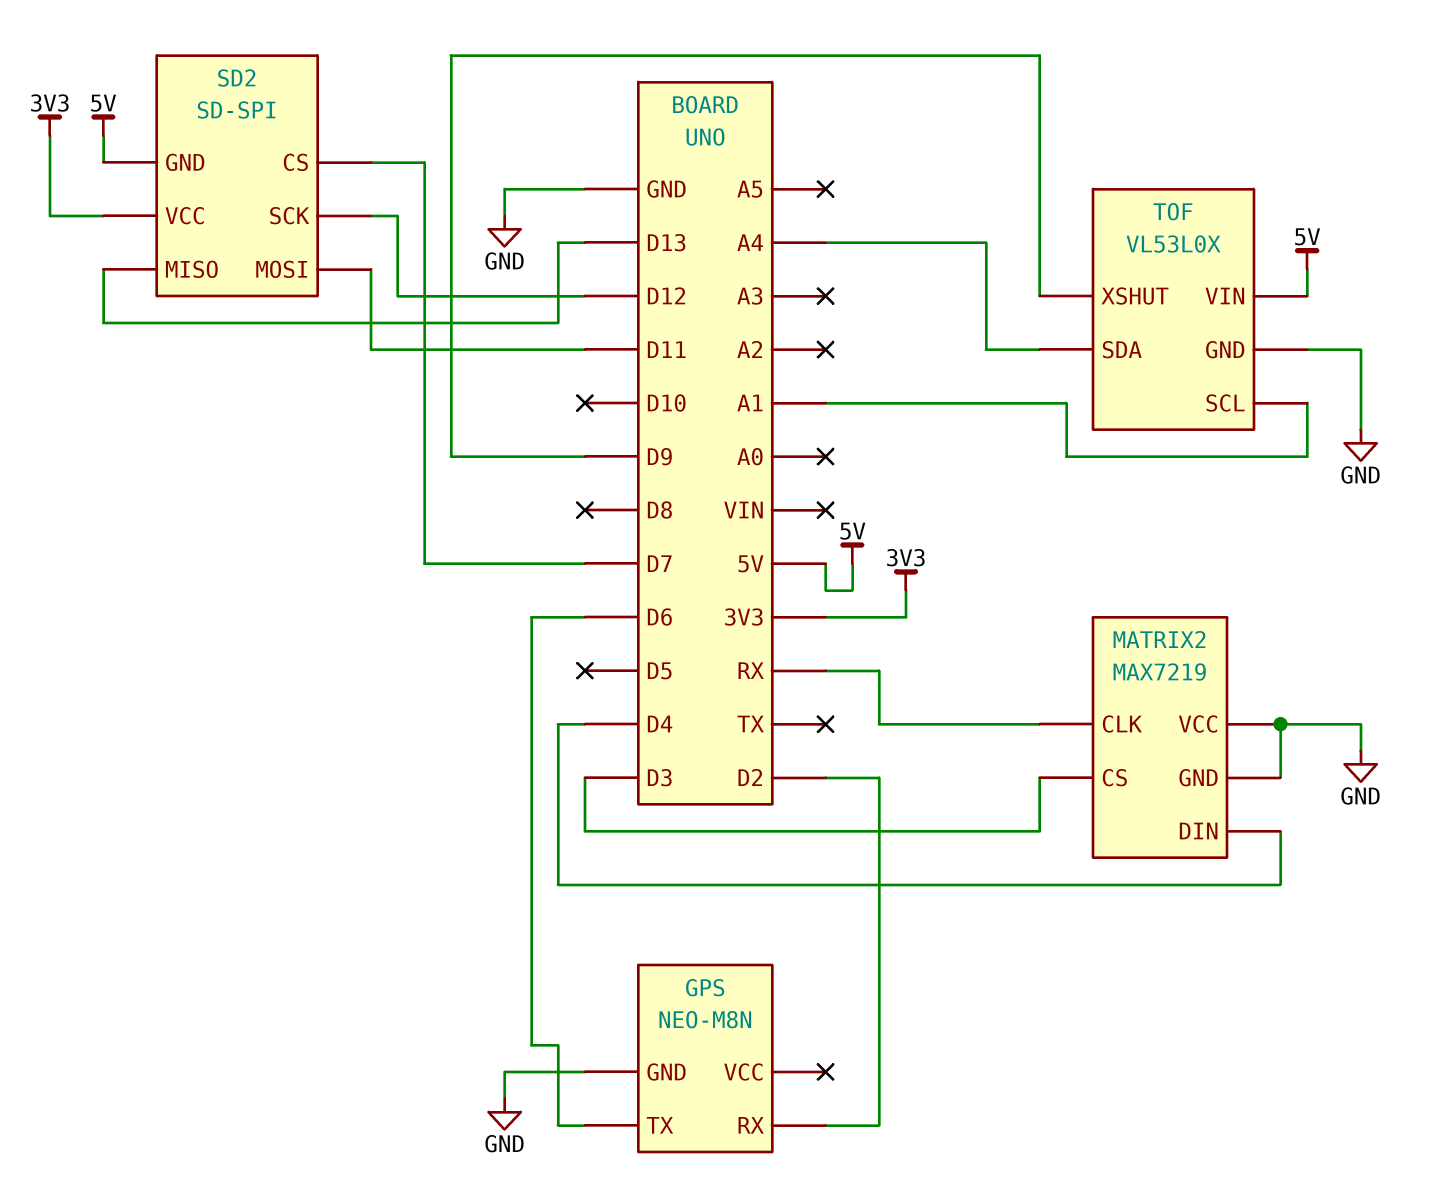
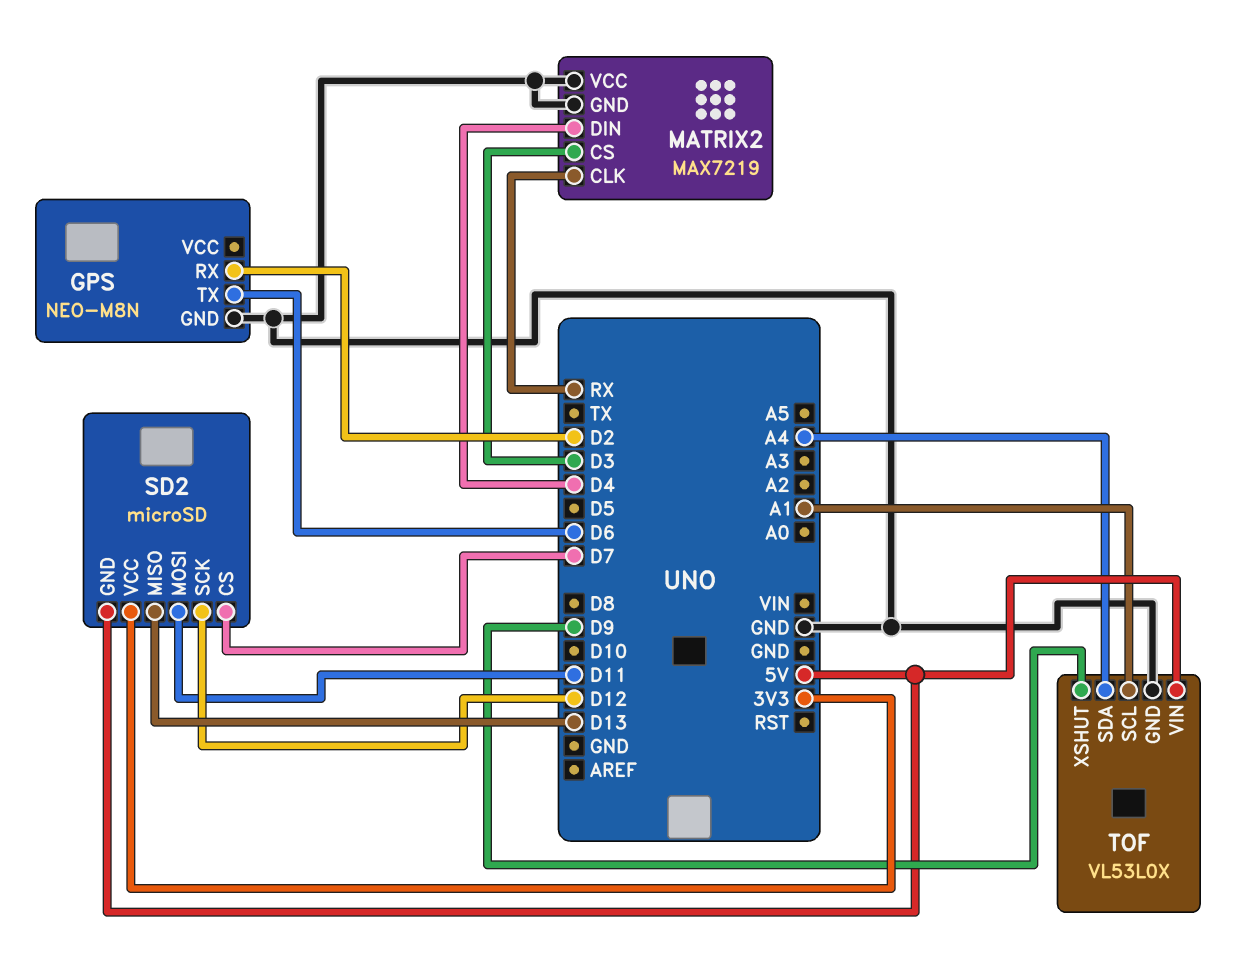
SD2: SD-SPI -> microSD

